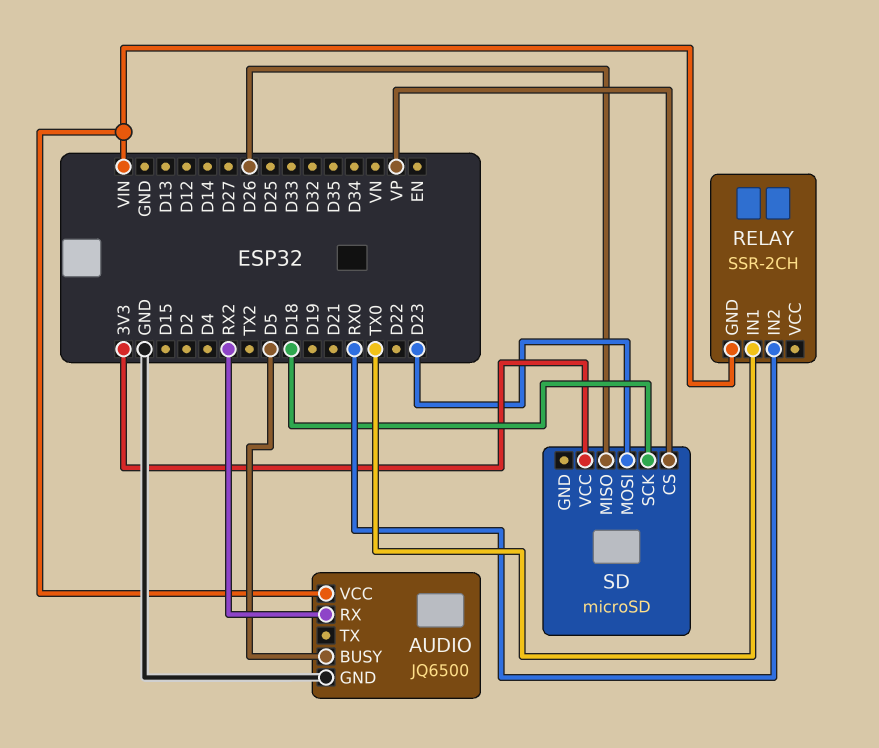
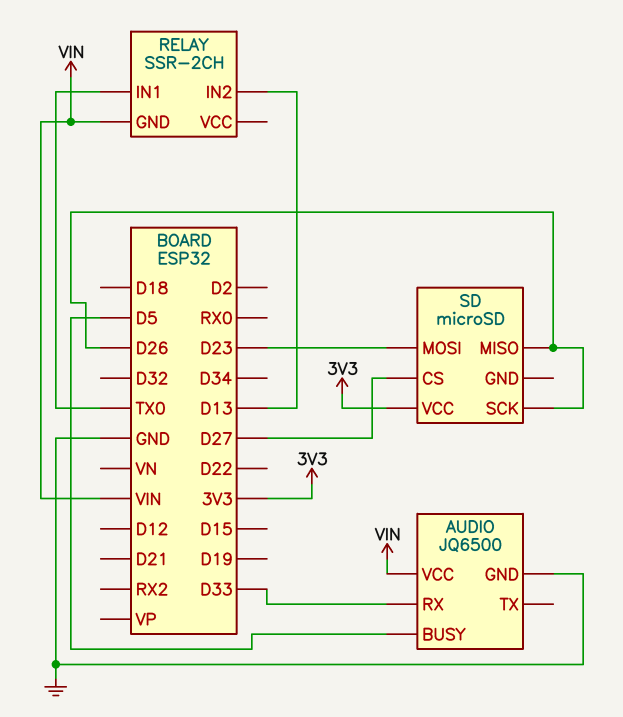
AUDIO pin RX: RX2 -> D33
RELAY pin IN2: RX0 -> D13
SD pin CS: VP -> D27
SD pin SCK: D18 -> D26

